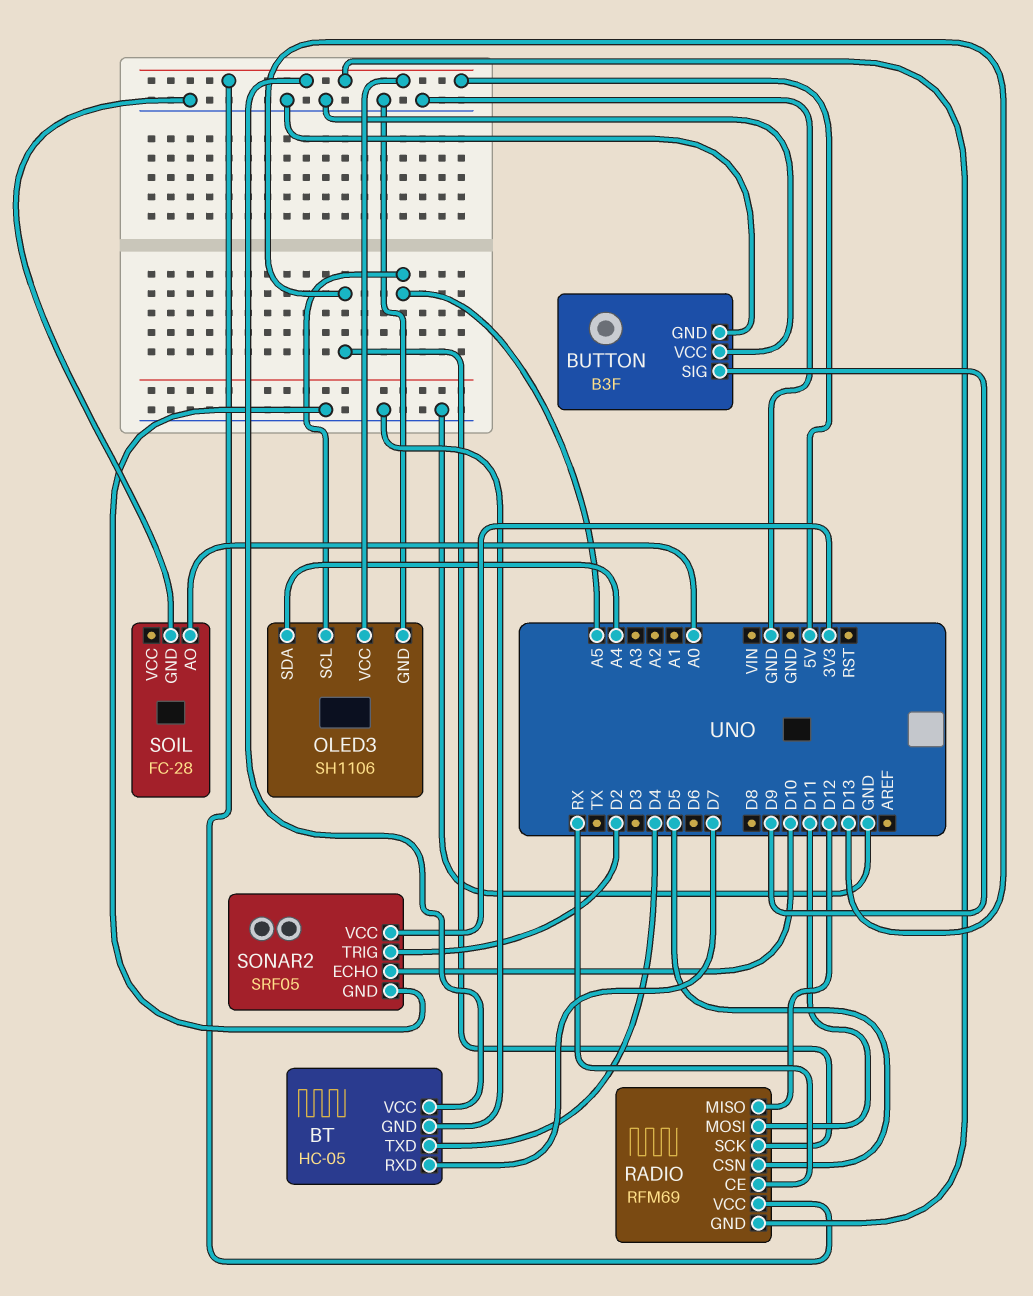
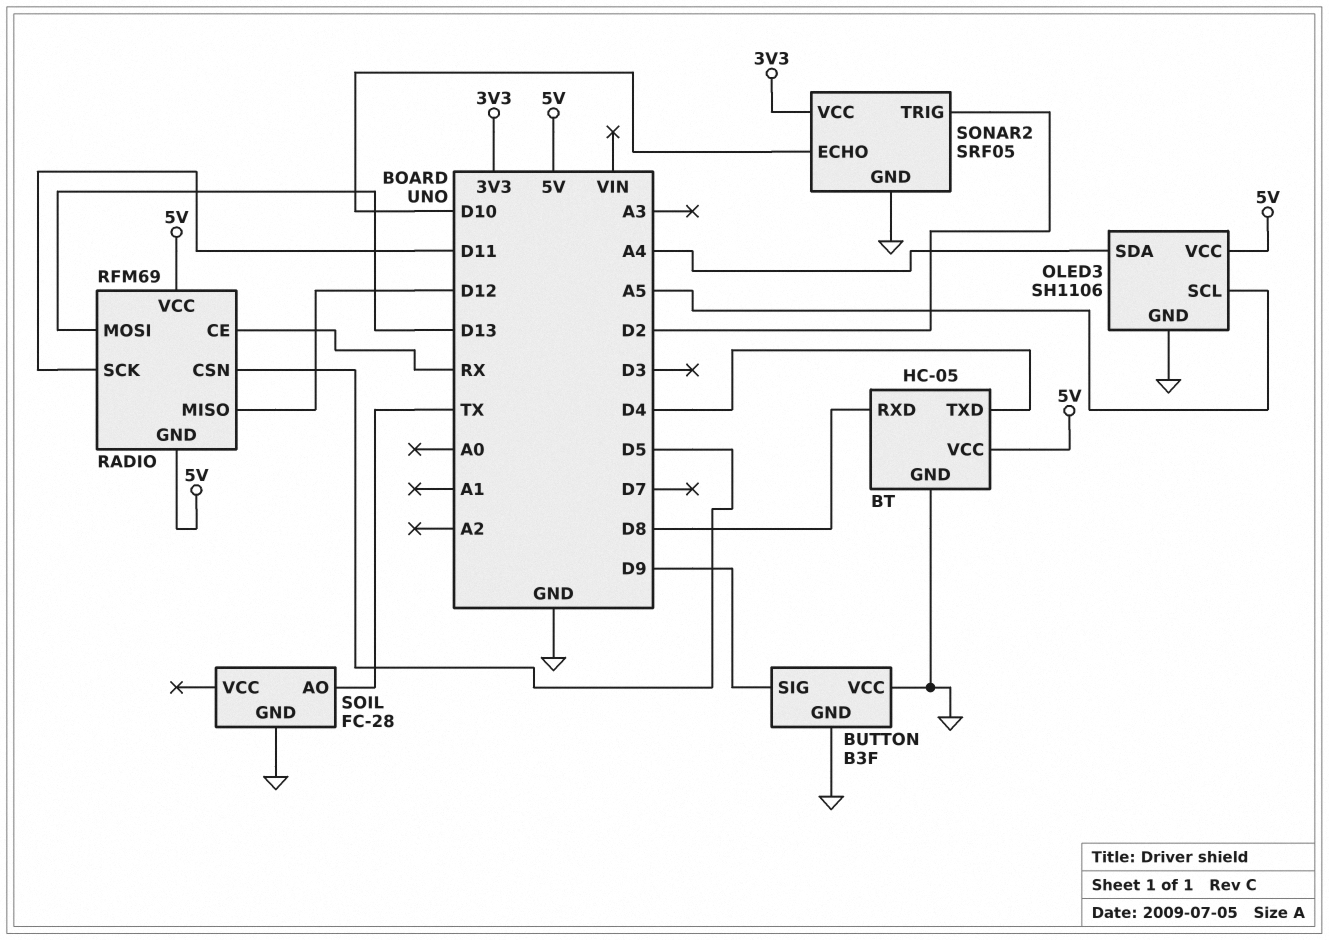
BT pin RXD: D7 -> D8
RADIO pin MOSI: D11 -> D13
RADIO pin SCK: D13 -> D11
SOIL pin AO: A0 -> TX

